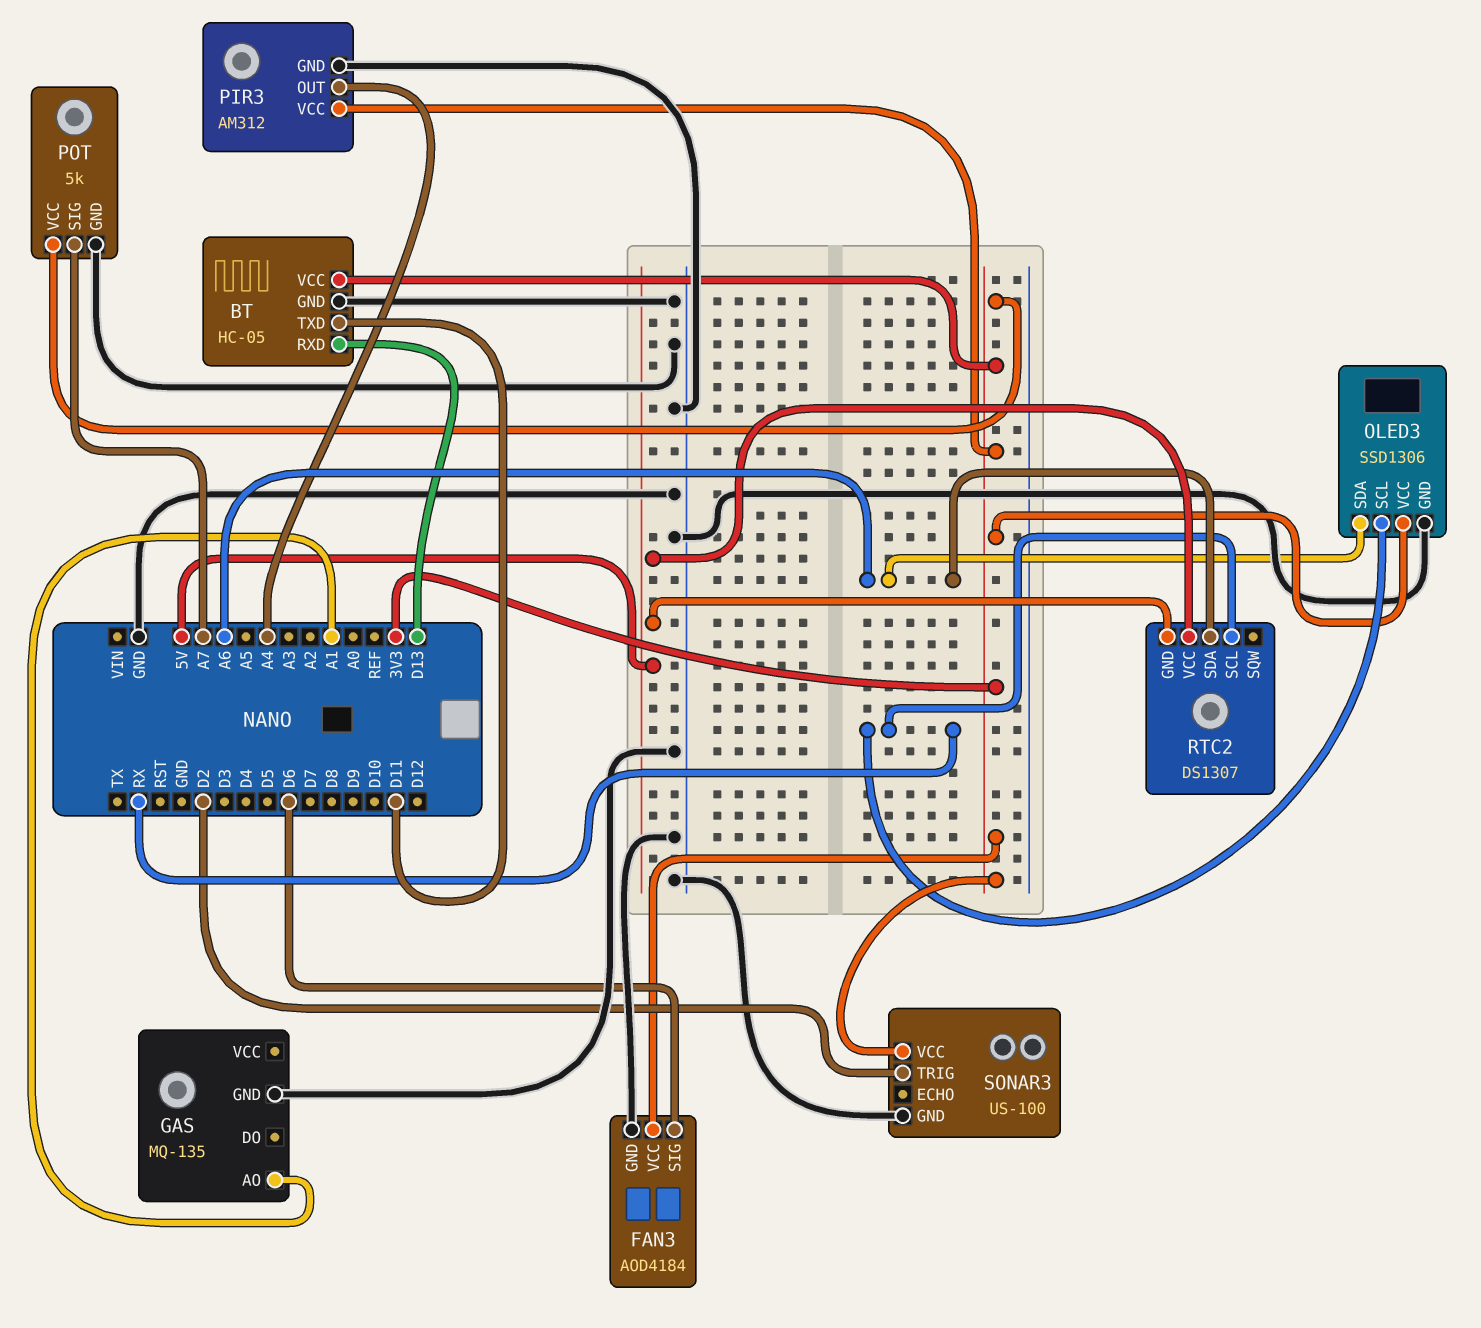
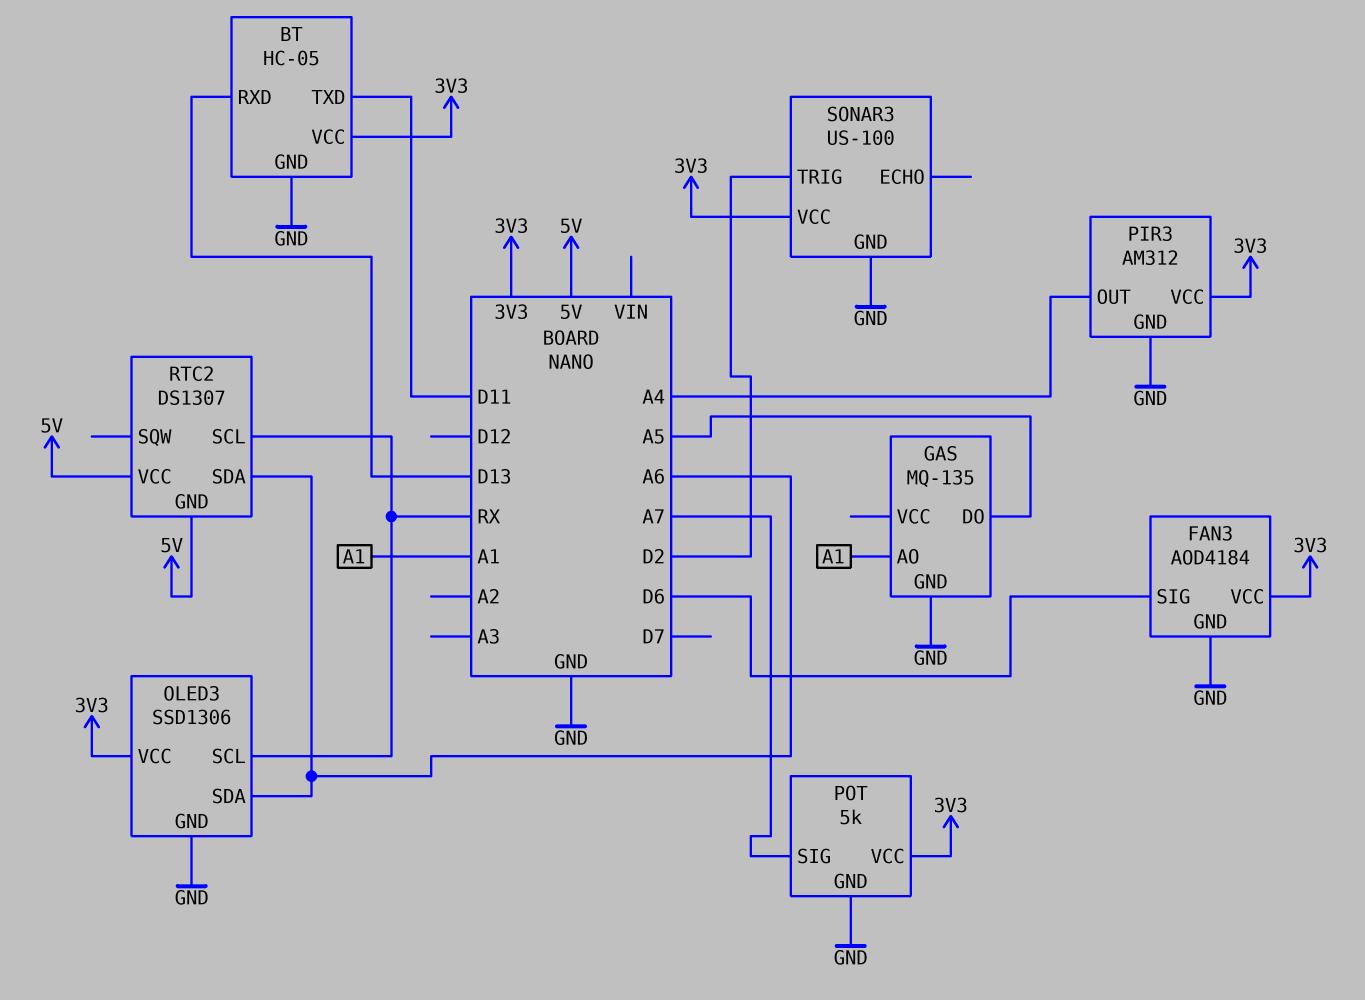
GAS pin DO: none -> A5

